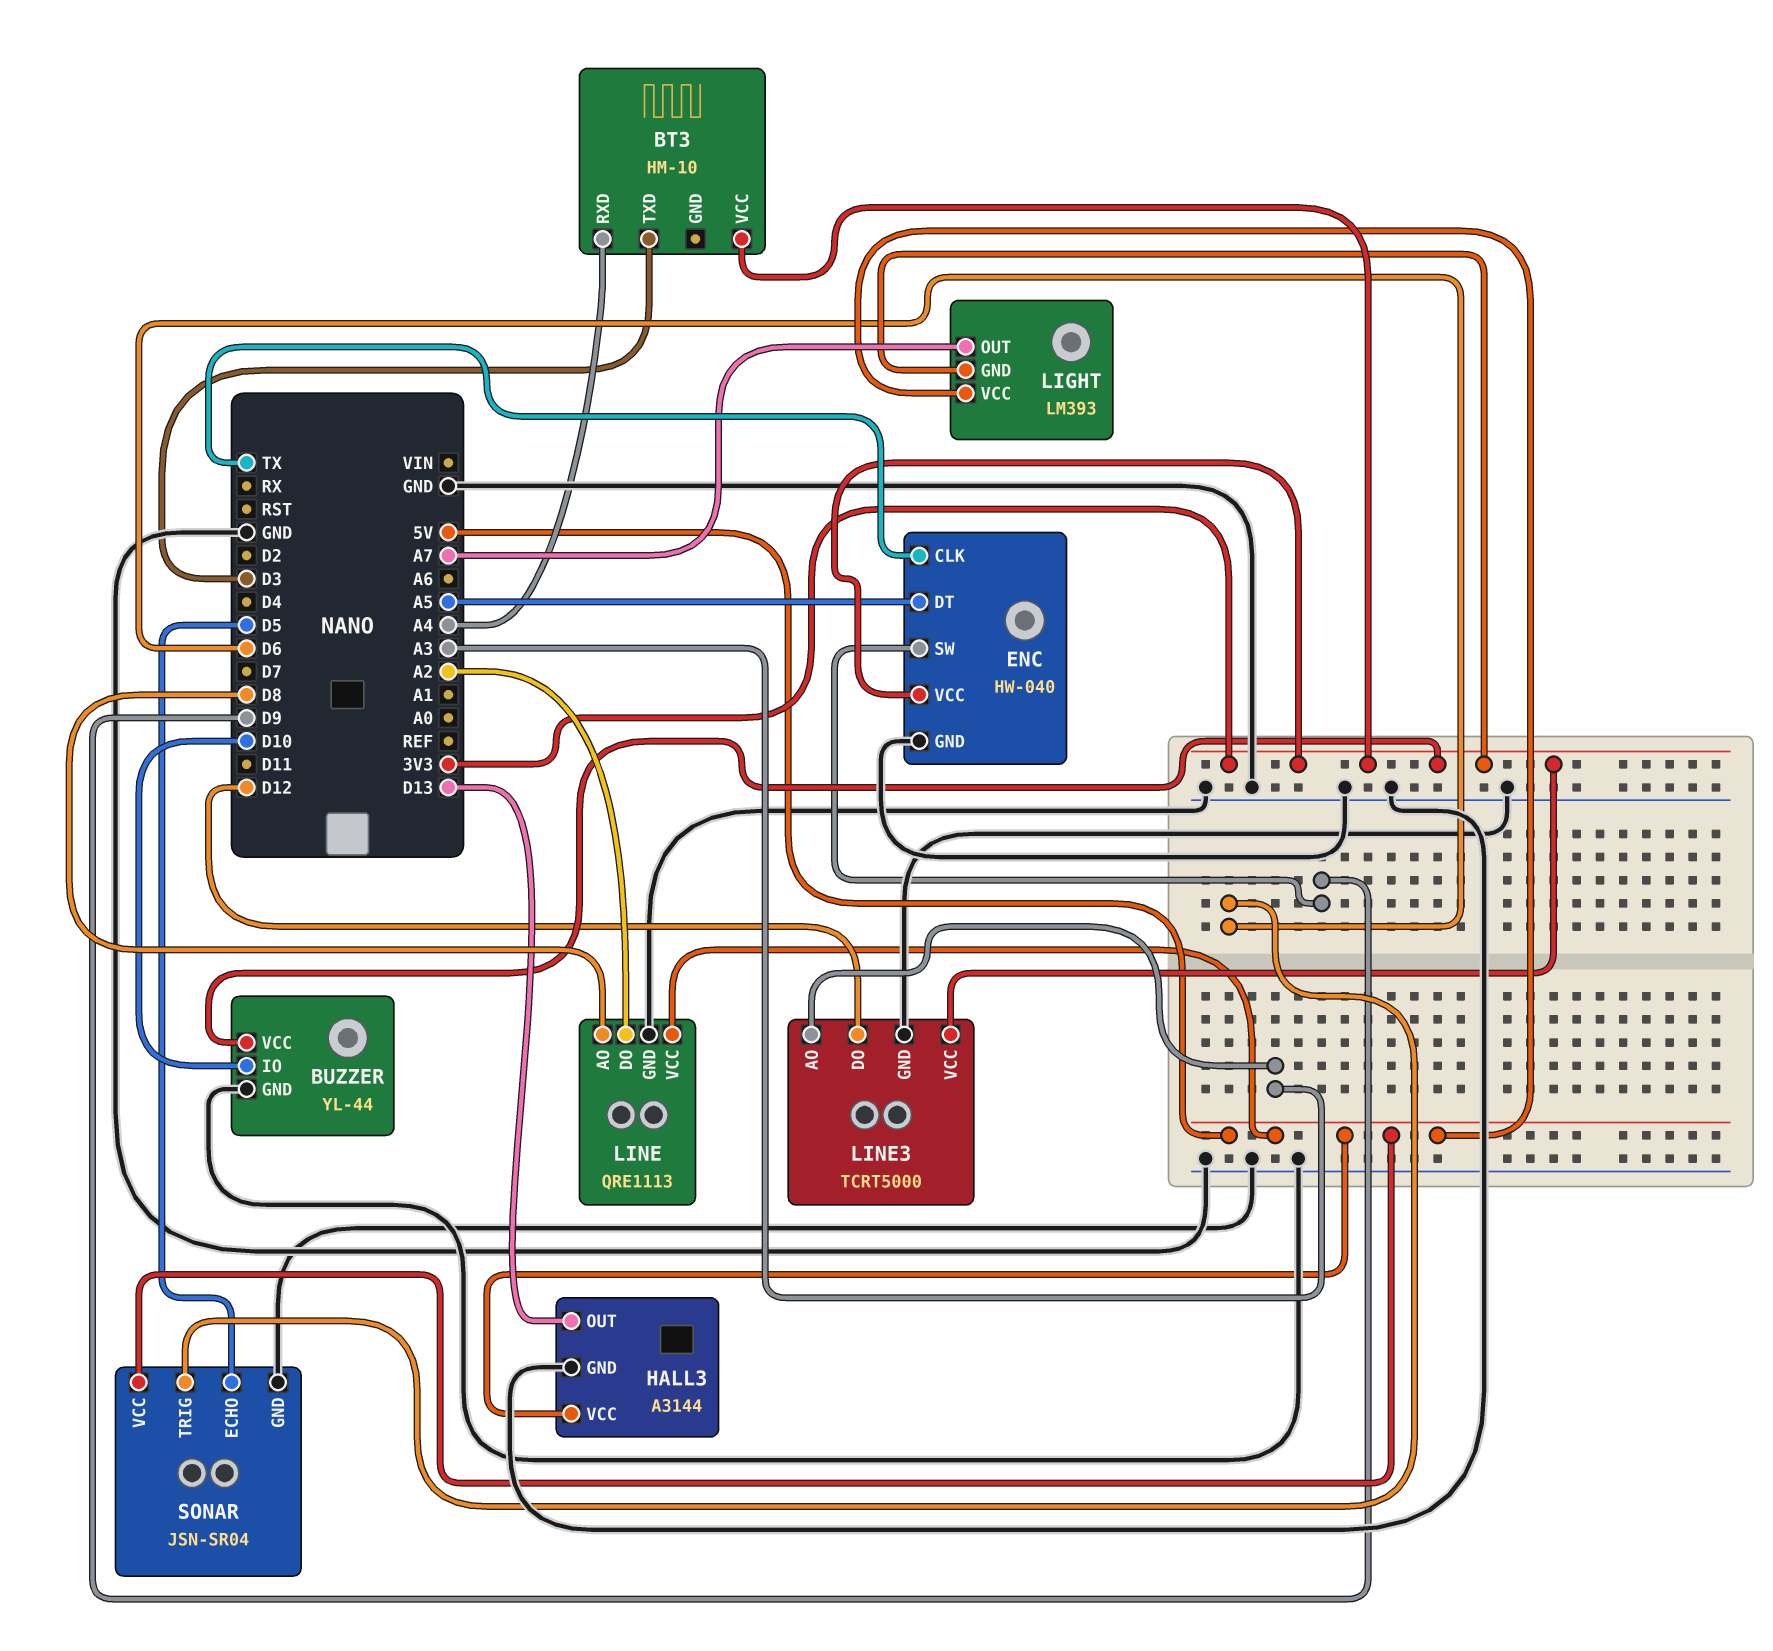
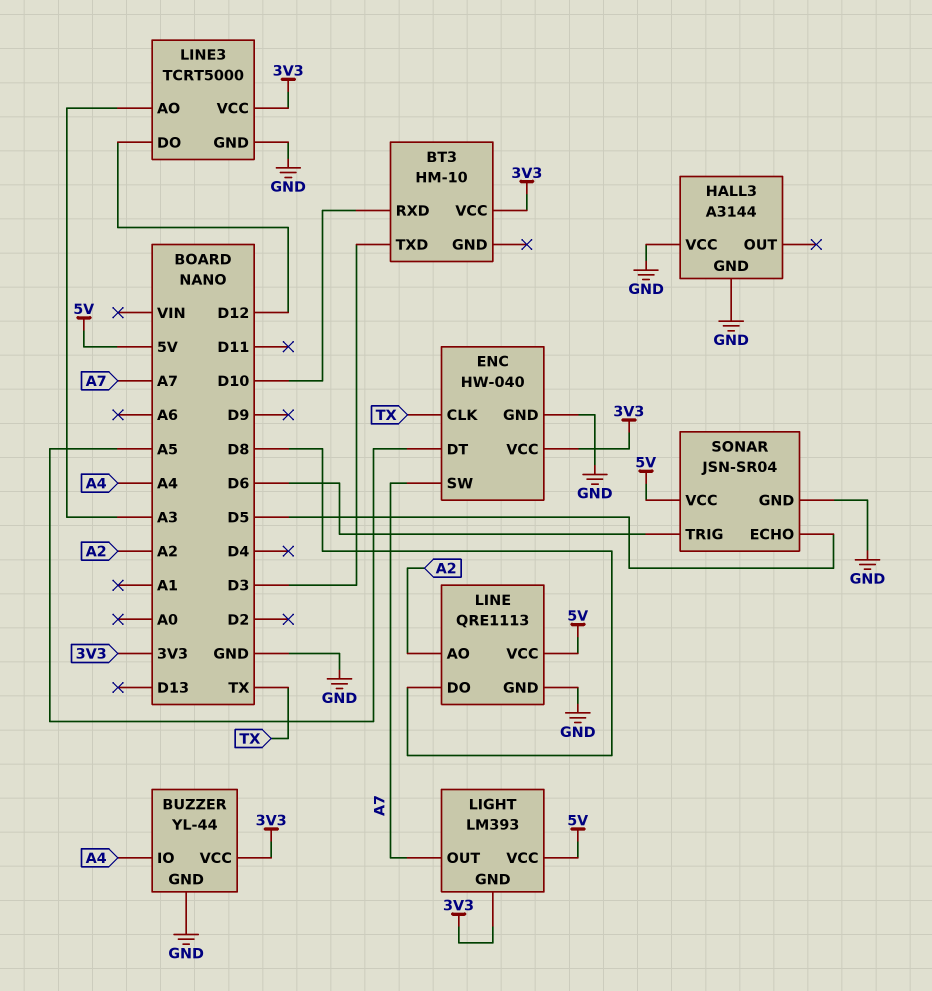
BT3 pin RXD: A4 -> D10
BUZZER pin IO: D10 -> A4
ENC pin SW: D9 -> A7
HALL3 pin OUT: D13 -> none
HALL3 pin VCC: 5V -> GND
LINE pin AO: D8 -> A2
LINE pin DO: A2 -> D8

